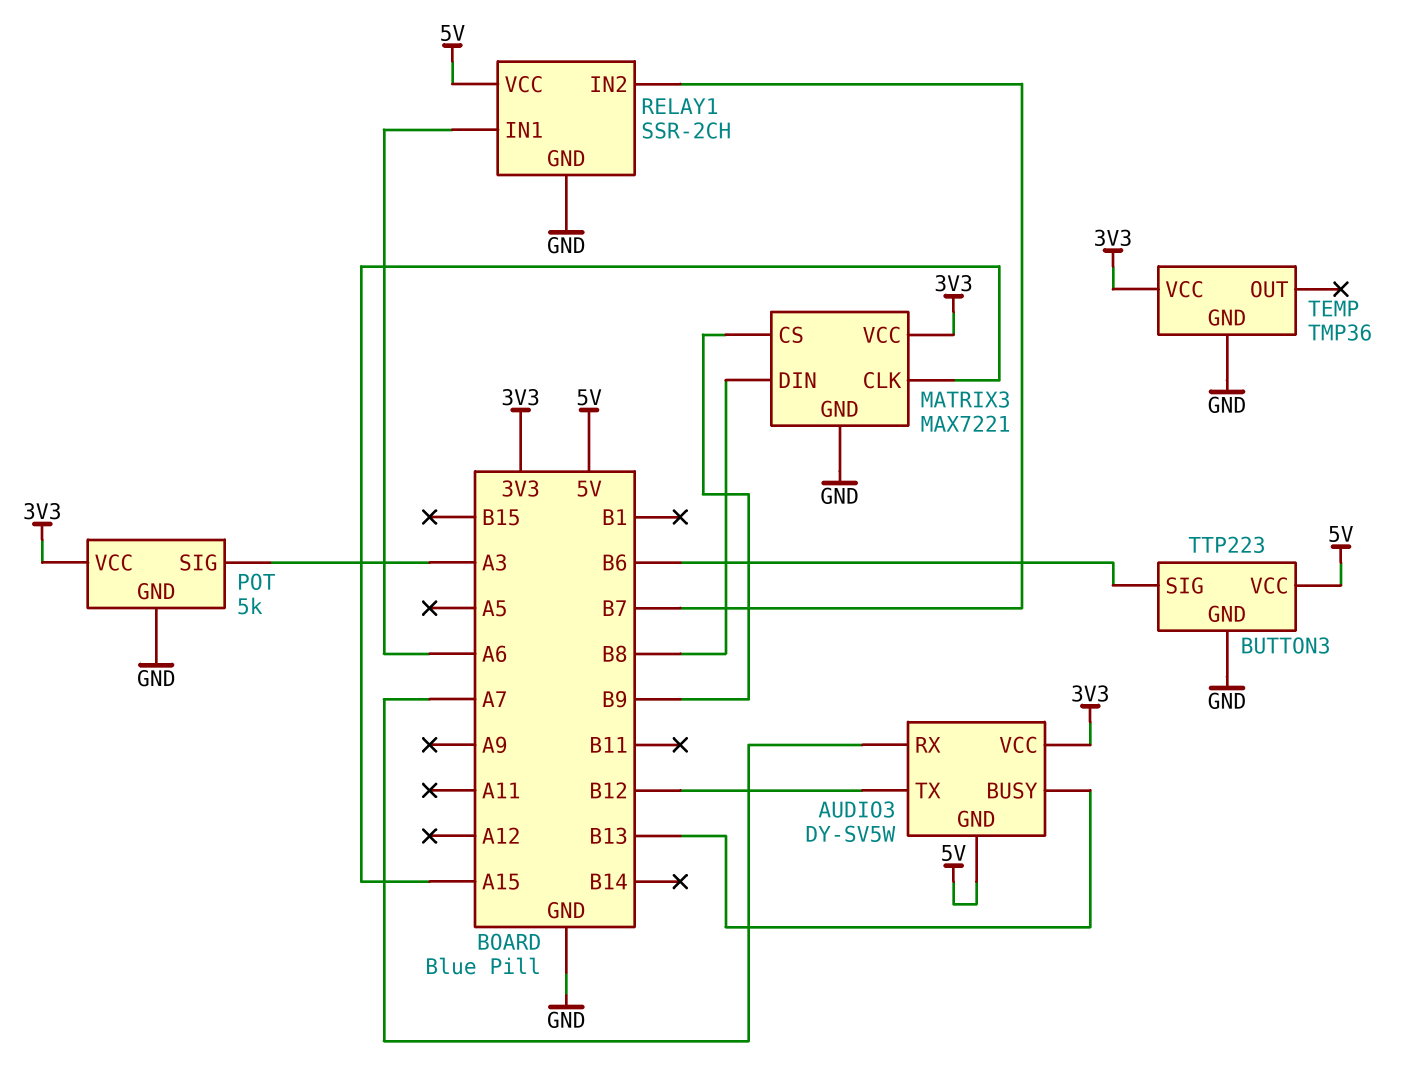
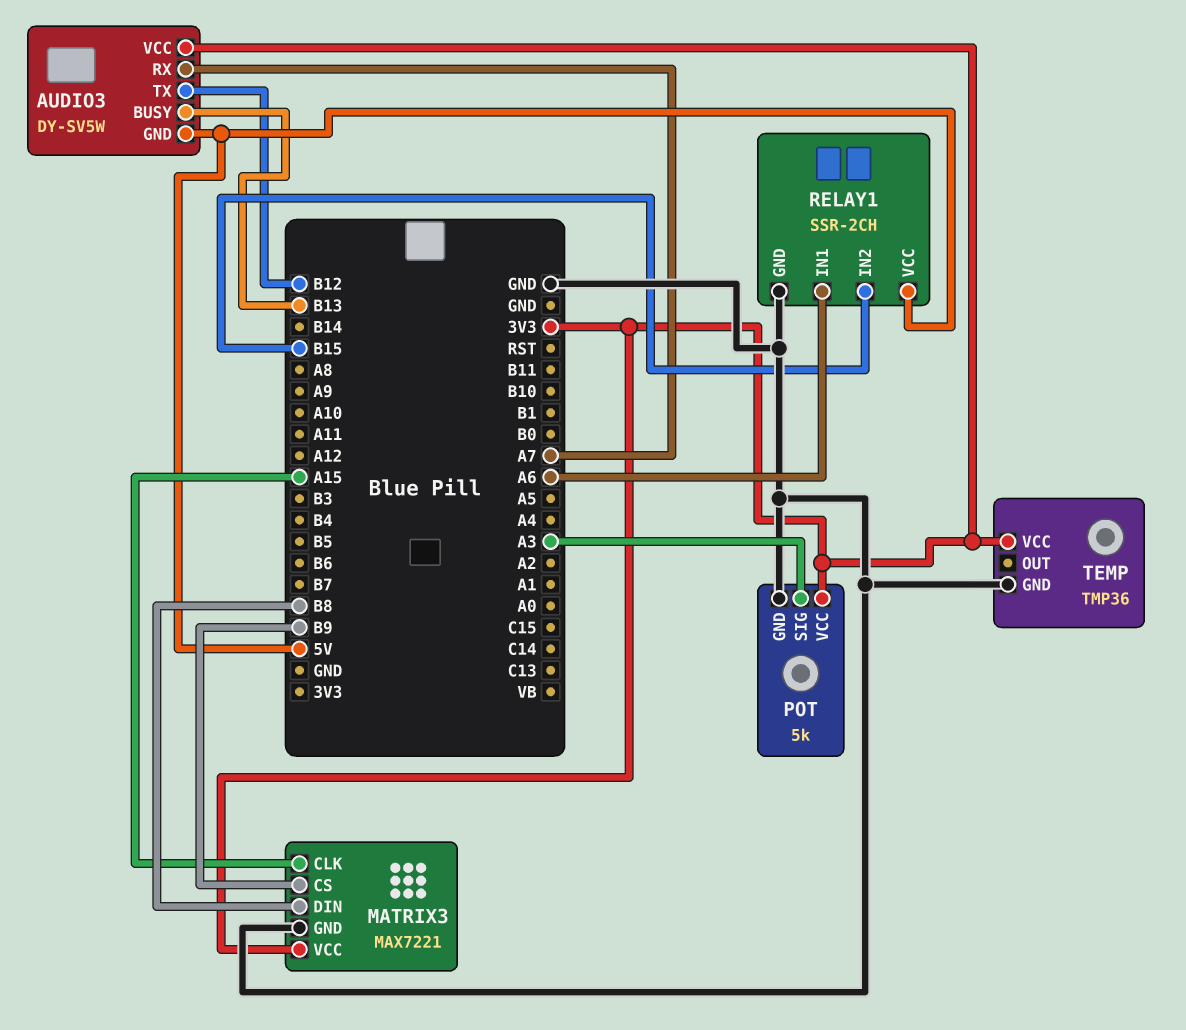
BUTTON3: TTP223 -> none
BUTTON3 pin GND: GND -> none
BUTTON3 pin SIG: B6 -> none
BUTTON3 pin VCC: 5V -> none
RELAY1 pin IN2: B7 -> B15

